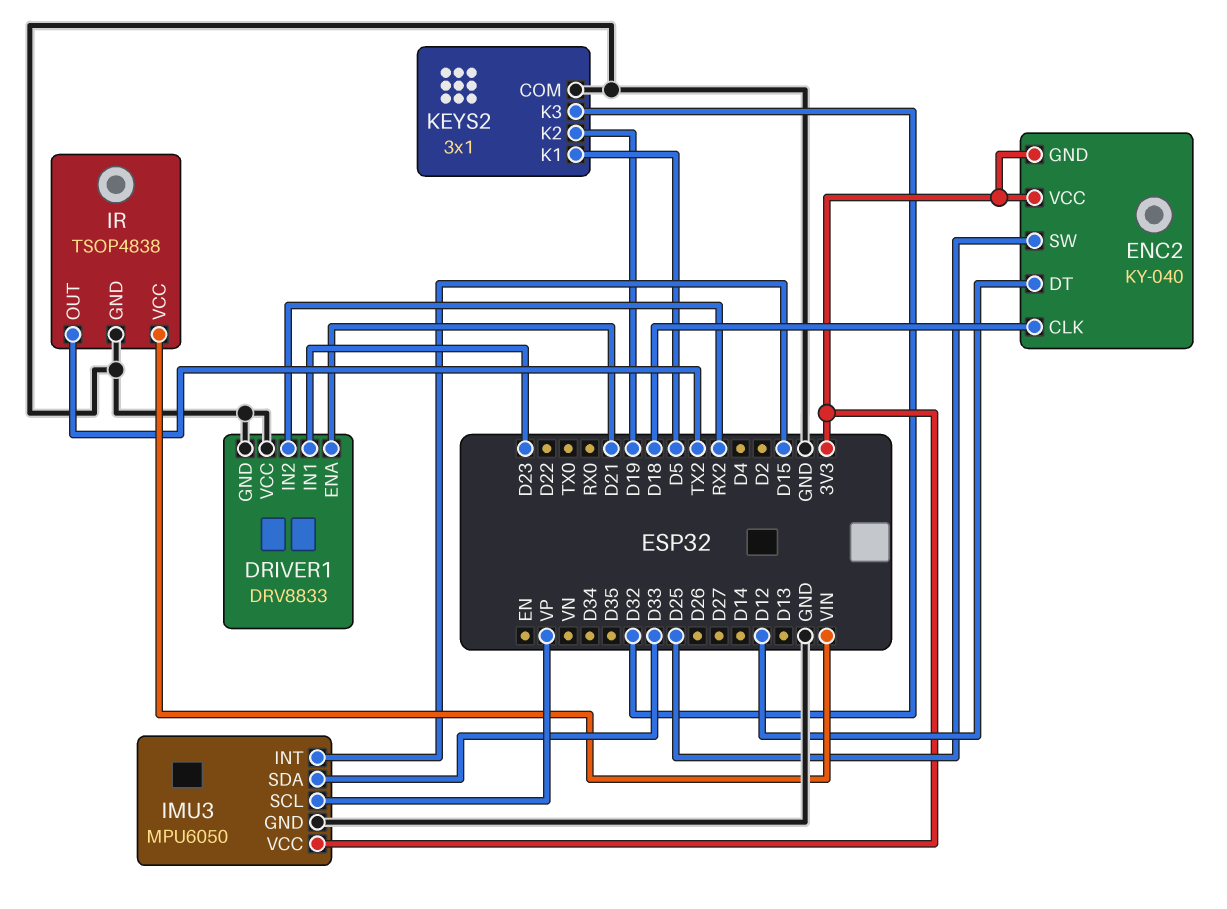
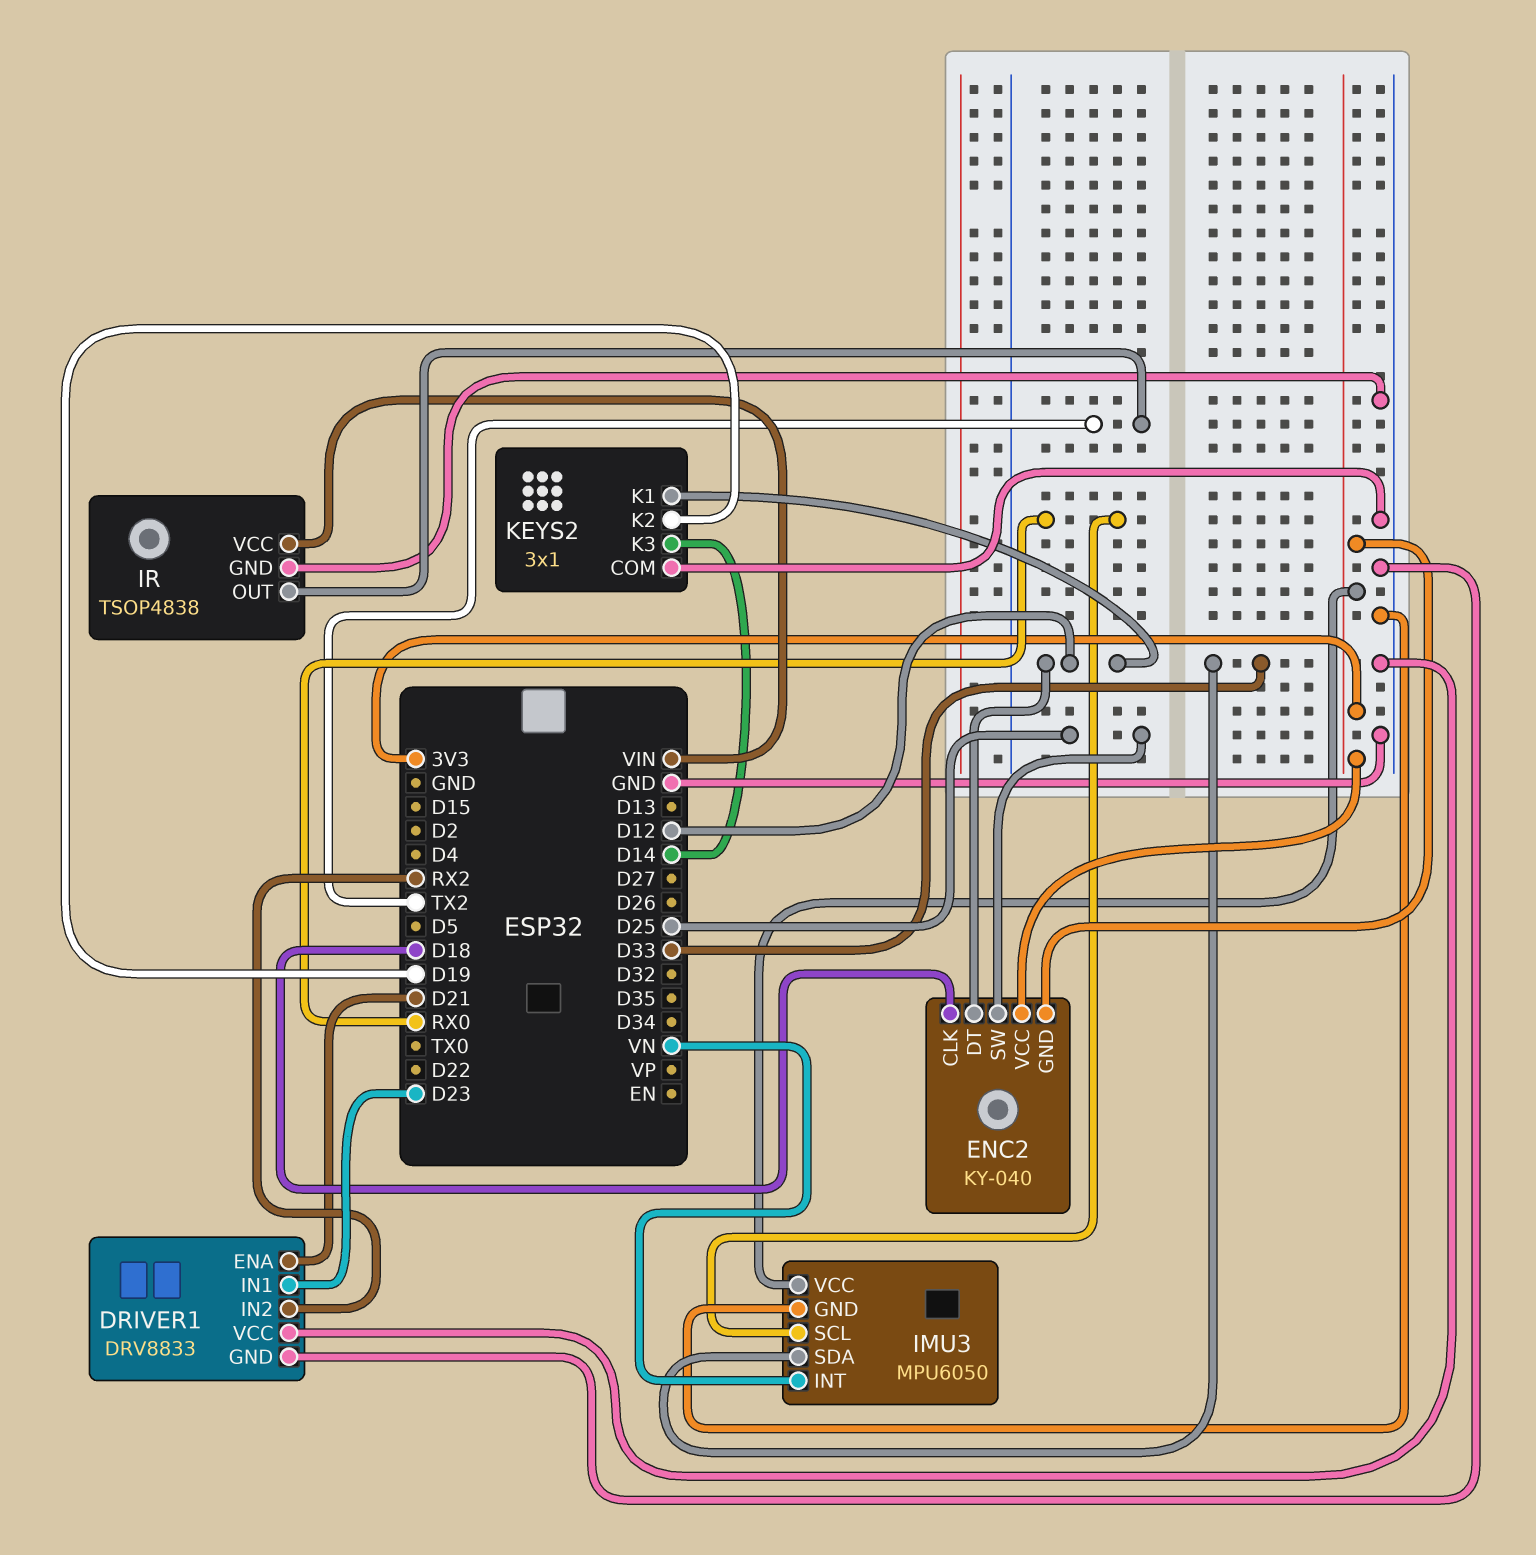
IMU3 pin INT: D15 -> VN
IMU3 pin SCL: VP -> RX0
KEYS2 pin K1: D5 -> D12
KEYS2 pin K3: D32 -> D14

